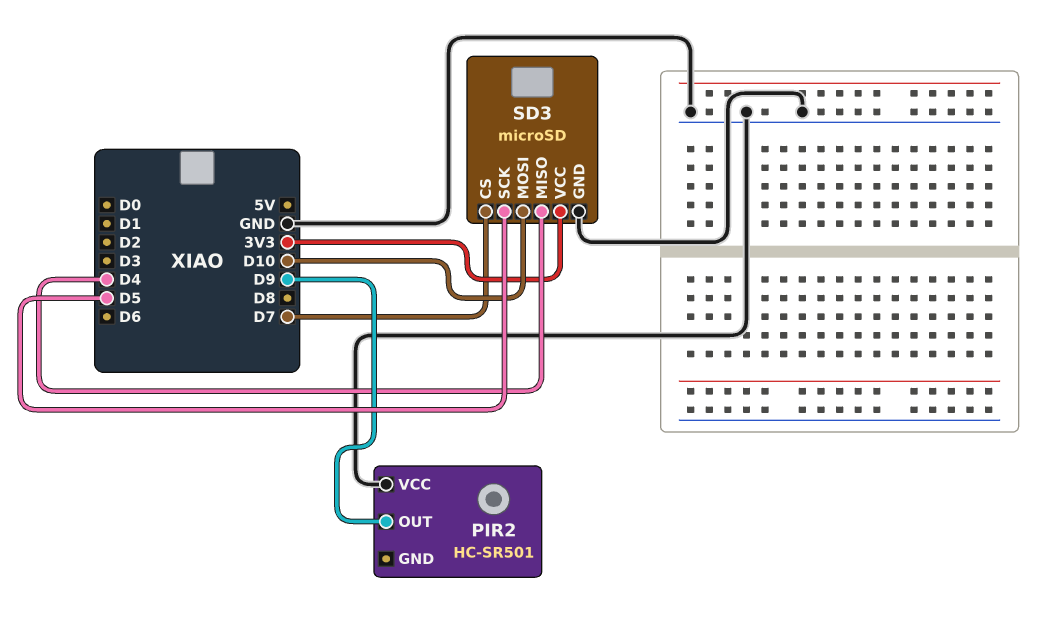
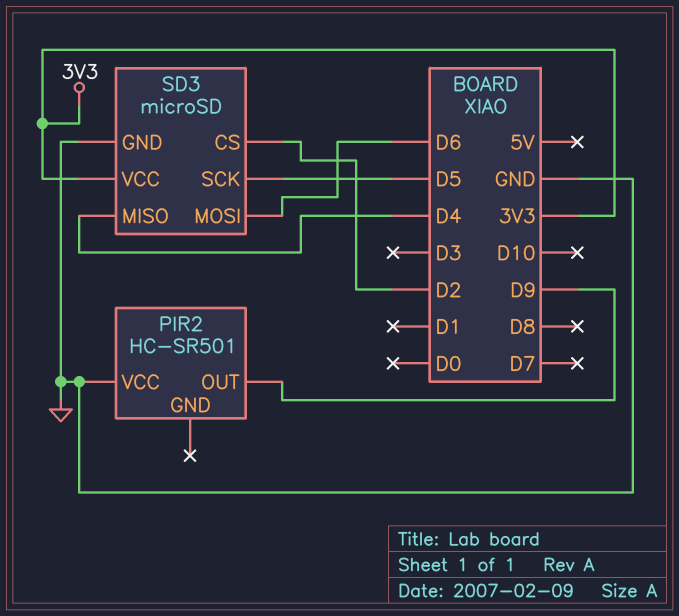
SD3 pin CS: D7 -> D2
SD3 pin MOSI: D10 -> D6

